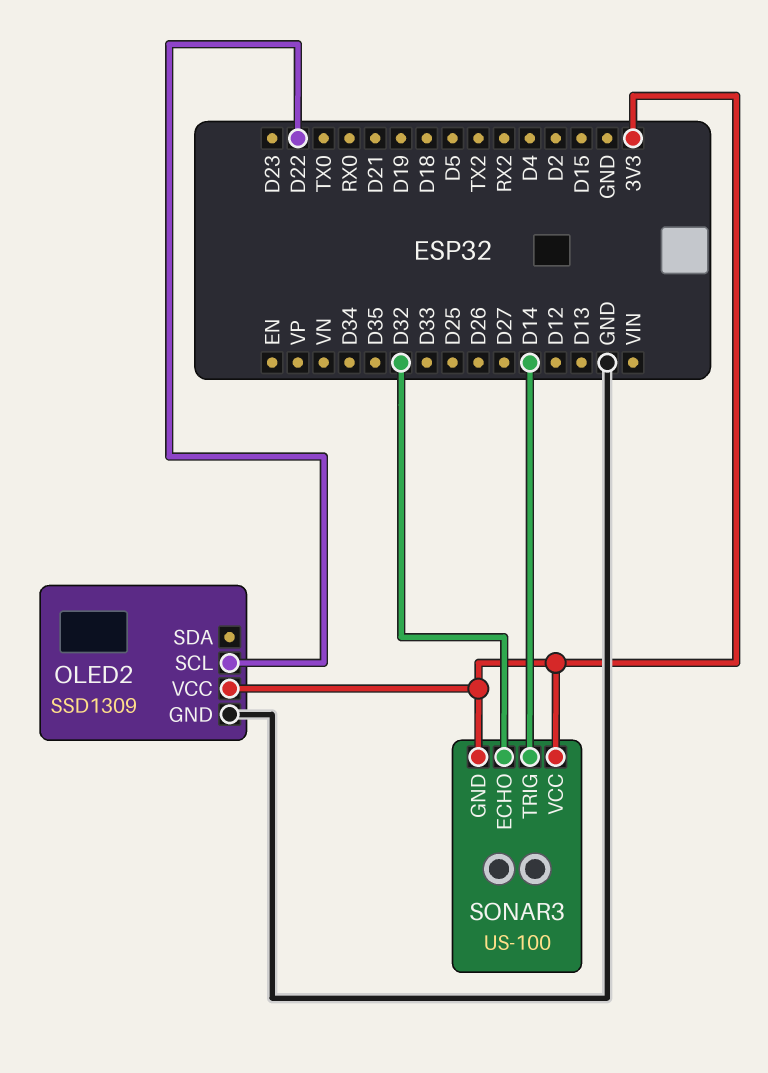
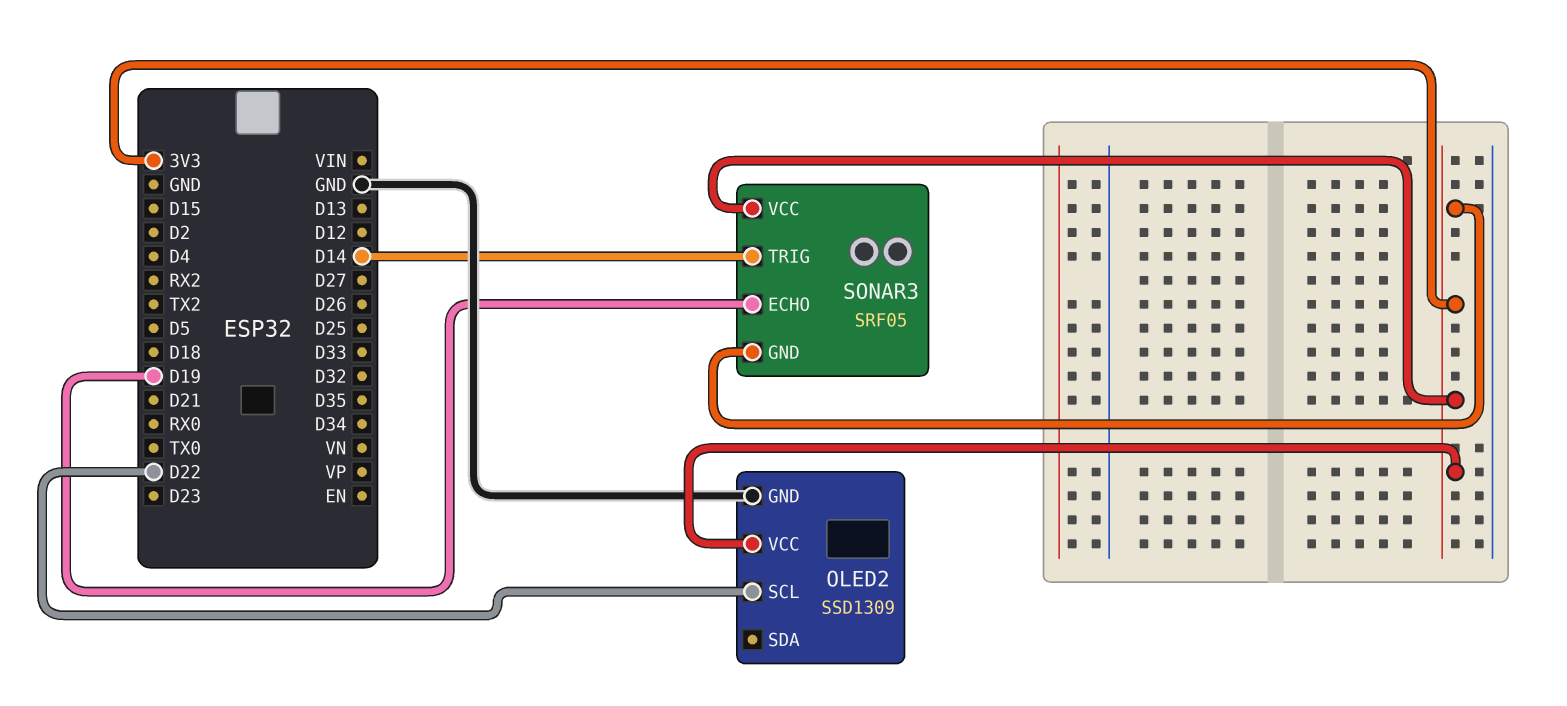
SONAR3: US-100 -> SRF05
SONAR3 pin ECHO: D32 -> D19

